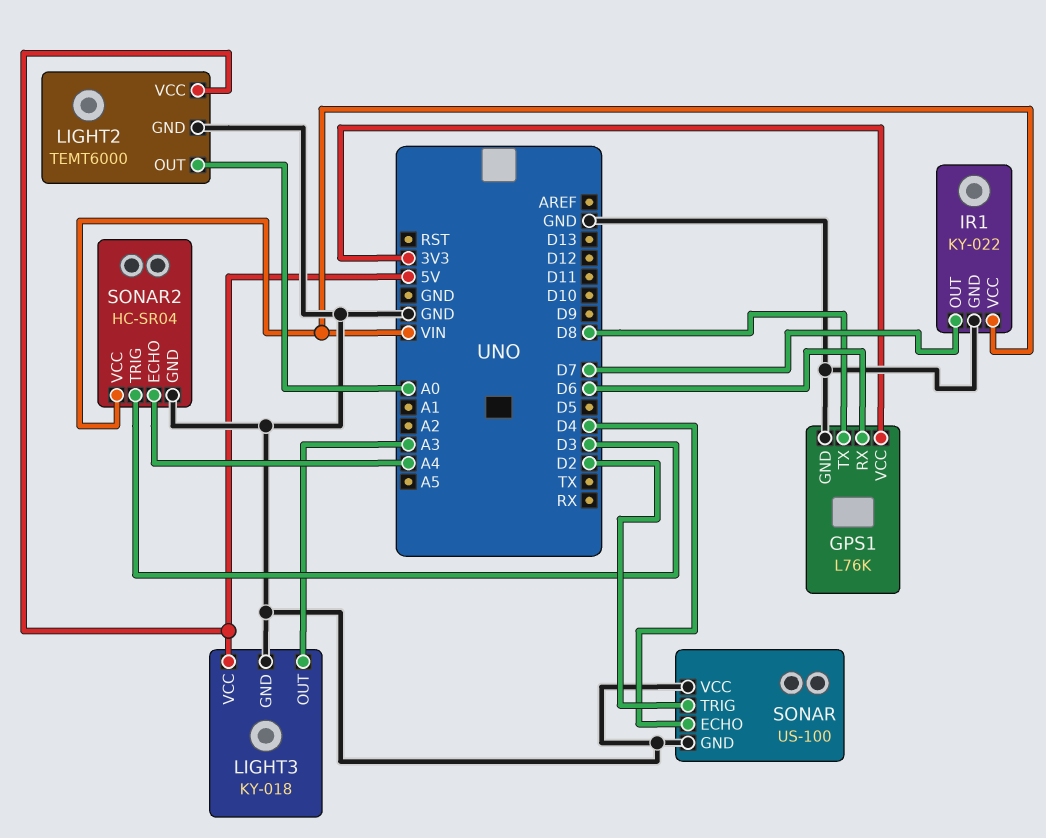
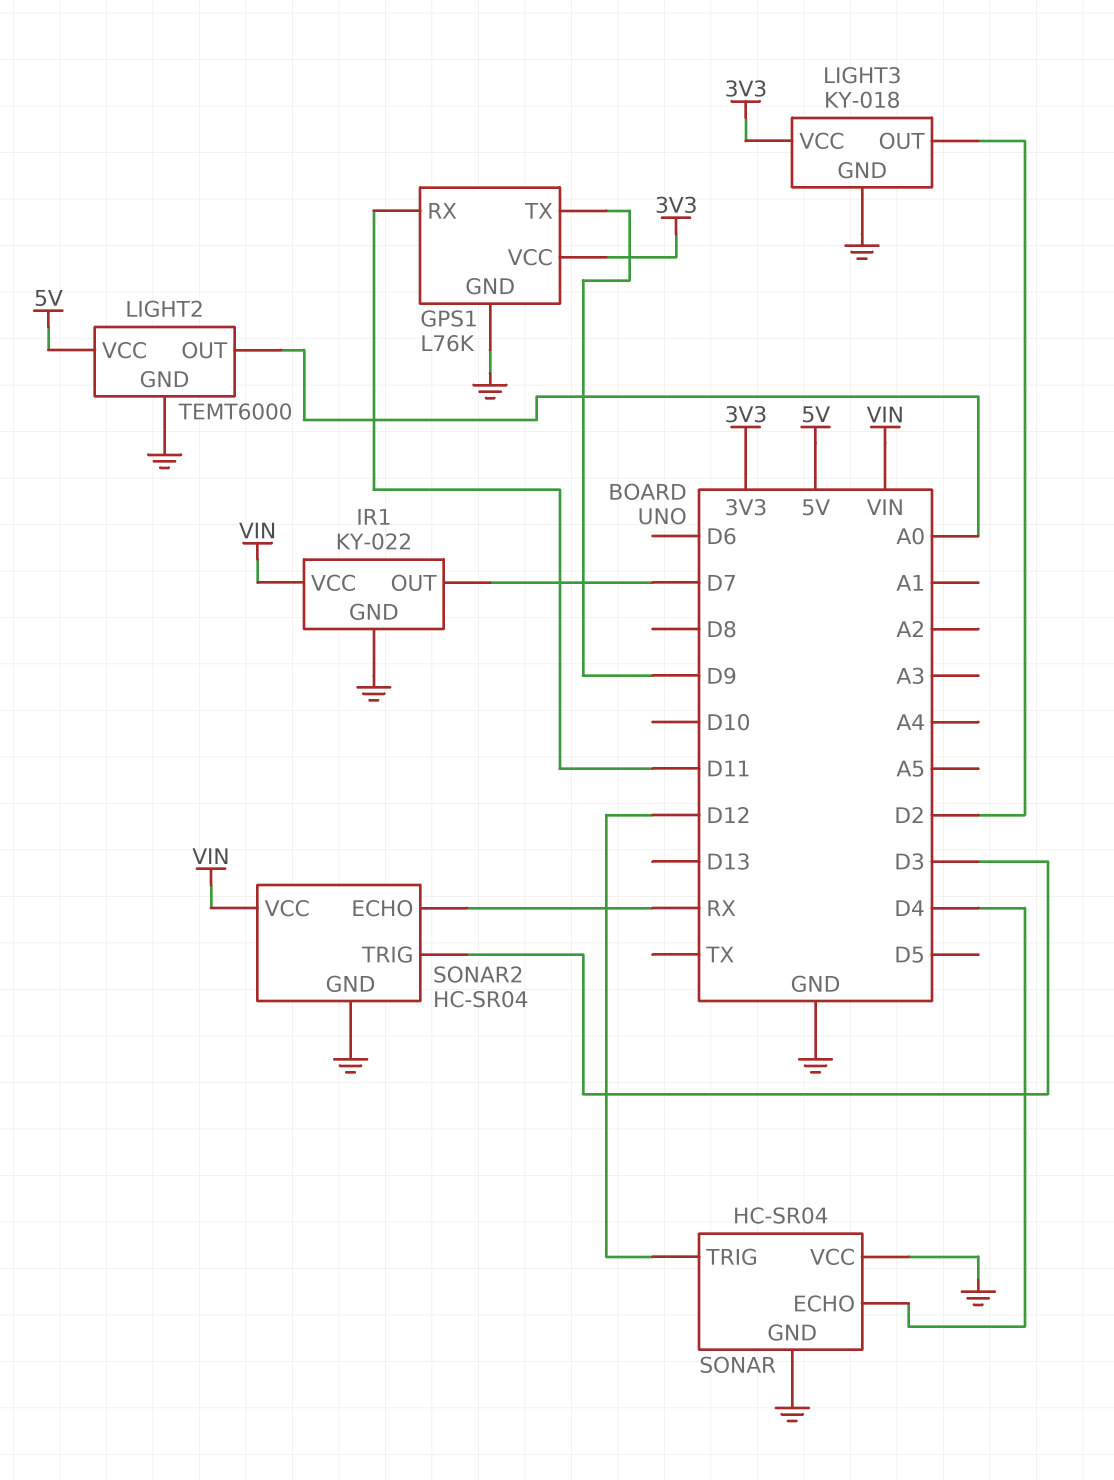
GPS1 pin RX: D6 -> D11
GPS1 pin TX: D8 -> D9
LIGHT3 pin OUT: A3 -> D2
LIGHT3 pin VCC: 5V -> 3V3
SONAR: US-100 -> HC-SR04
SONAR pin TRIG: D2 -> D12
SONAR2 pin ECHO: A4 -> RX

